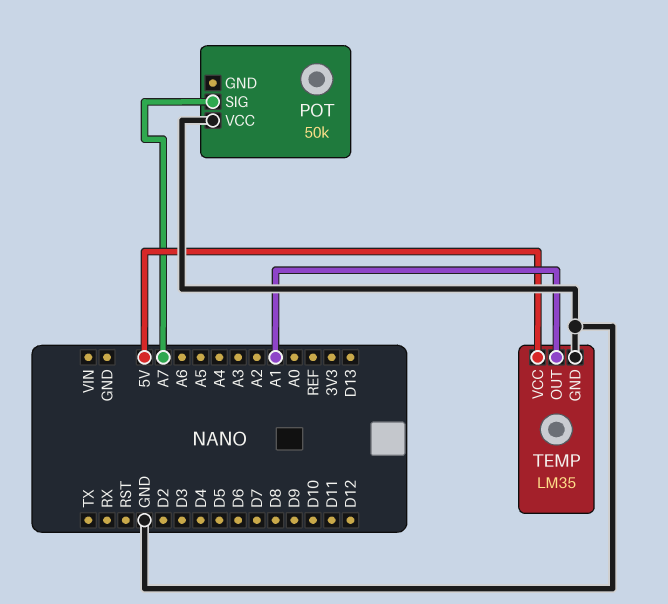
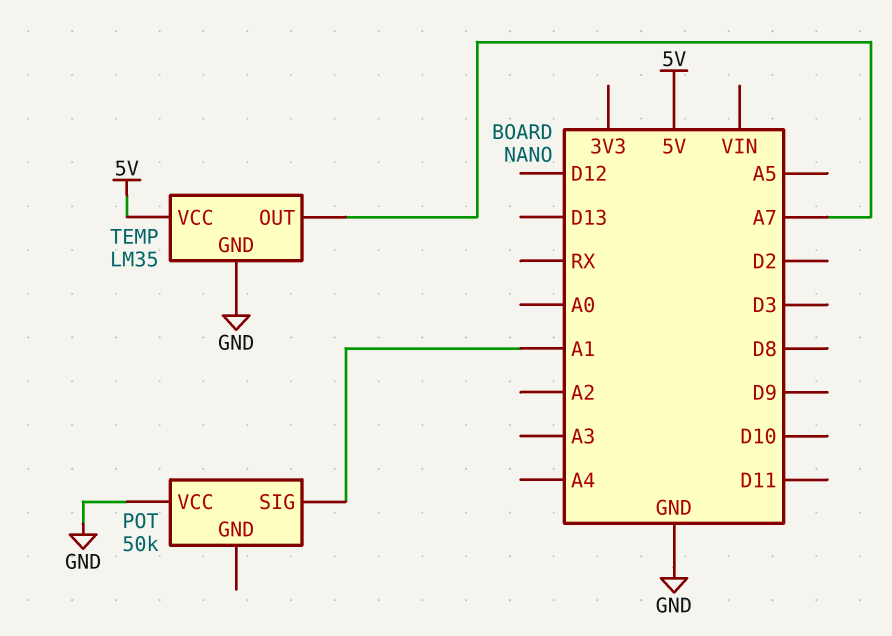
POT pin SIG: A7 -> A1
TEMP pin OUT: A1 -> A7

